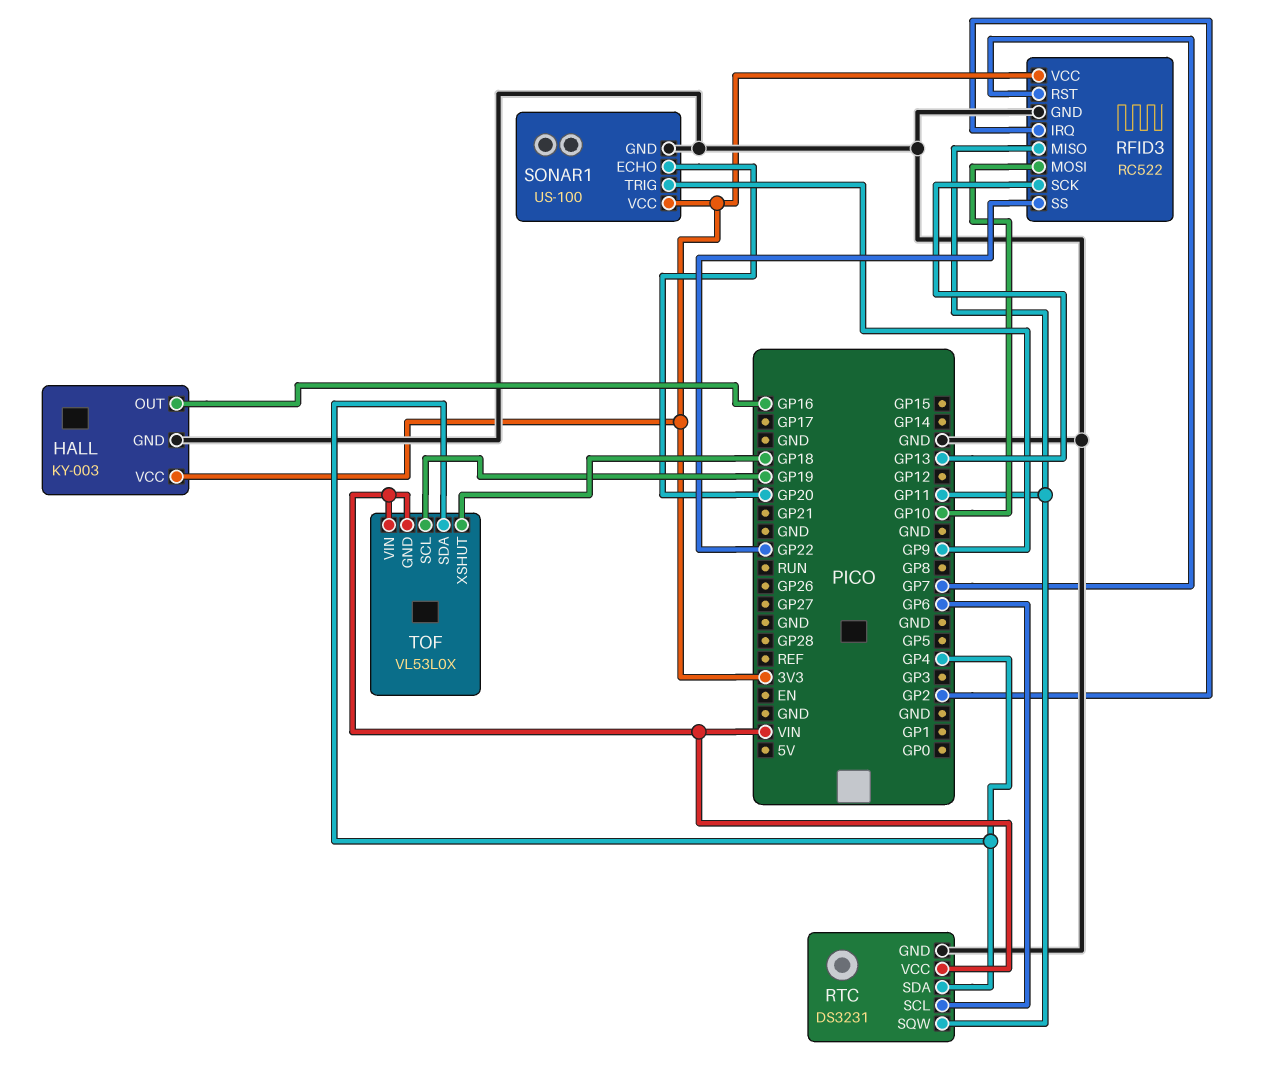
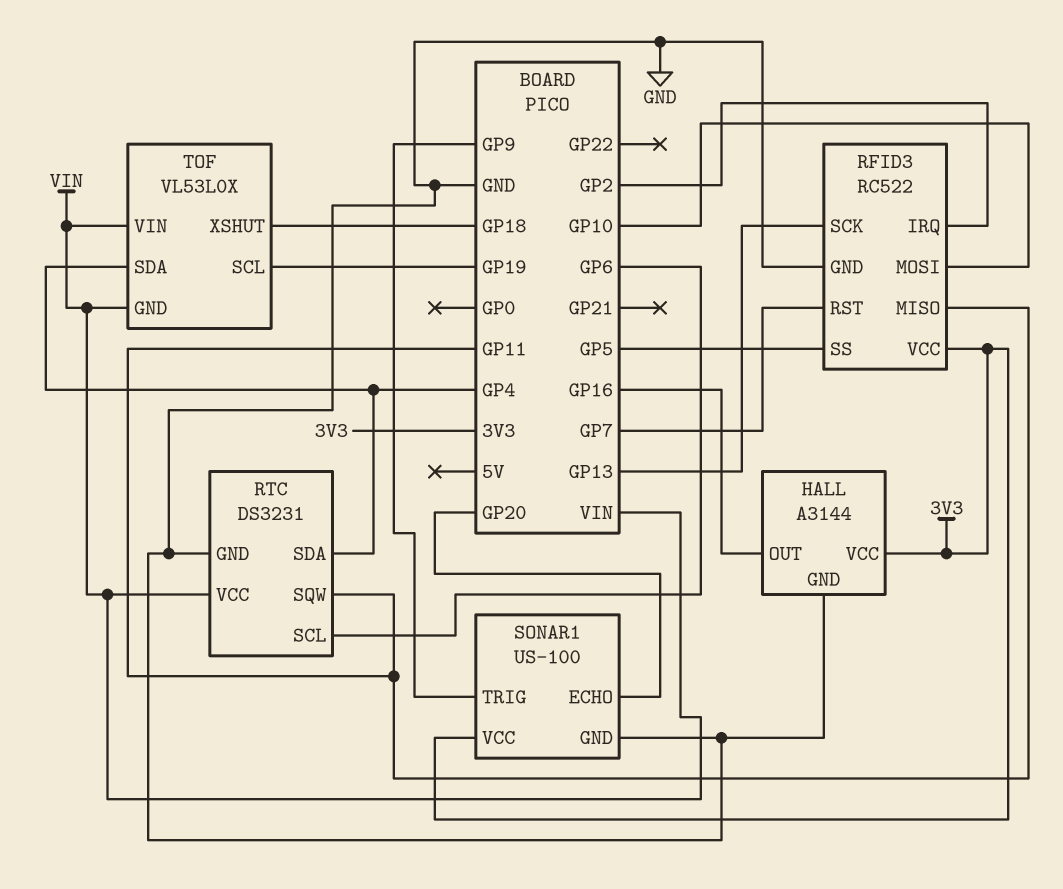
HALL: KY-003 -> A3144
RFID3 pin SS: GP22 -> GP5

